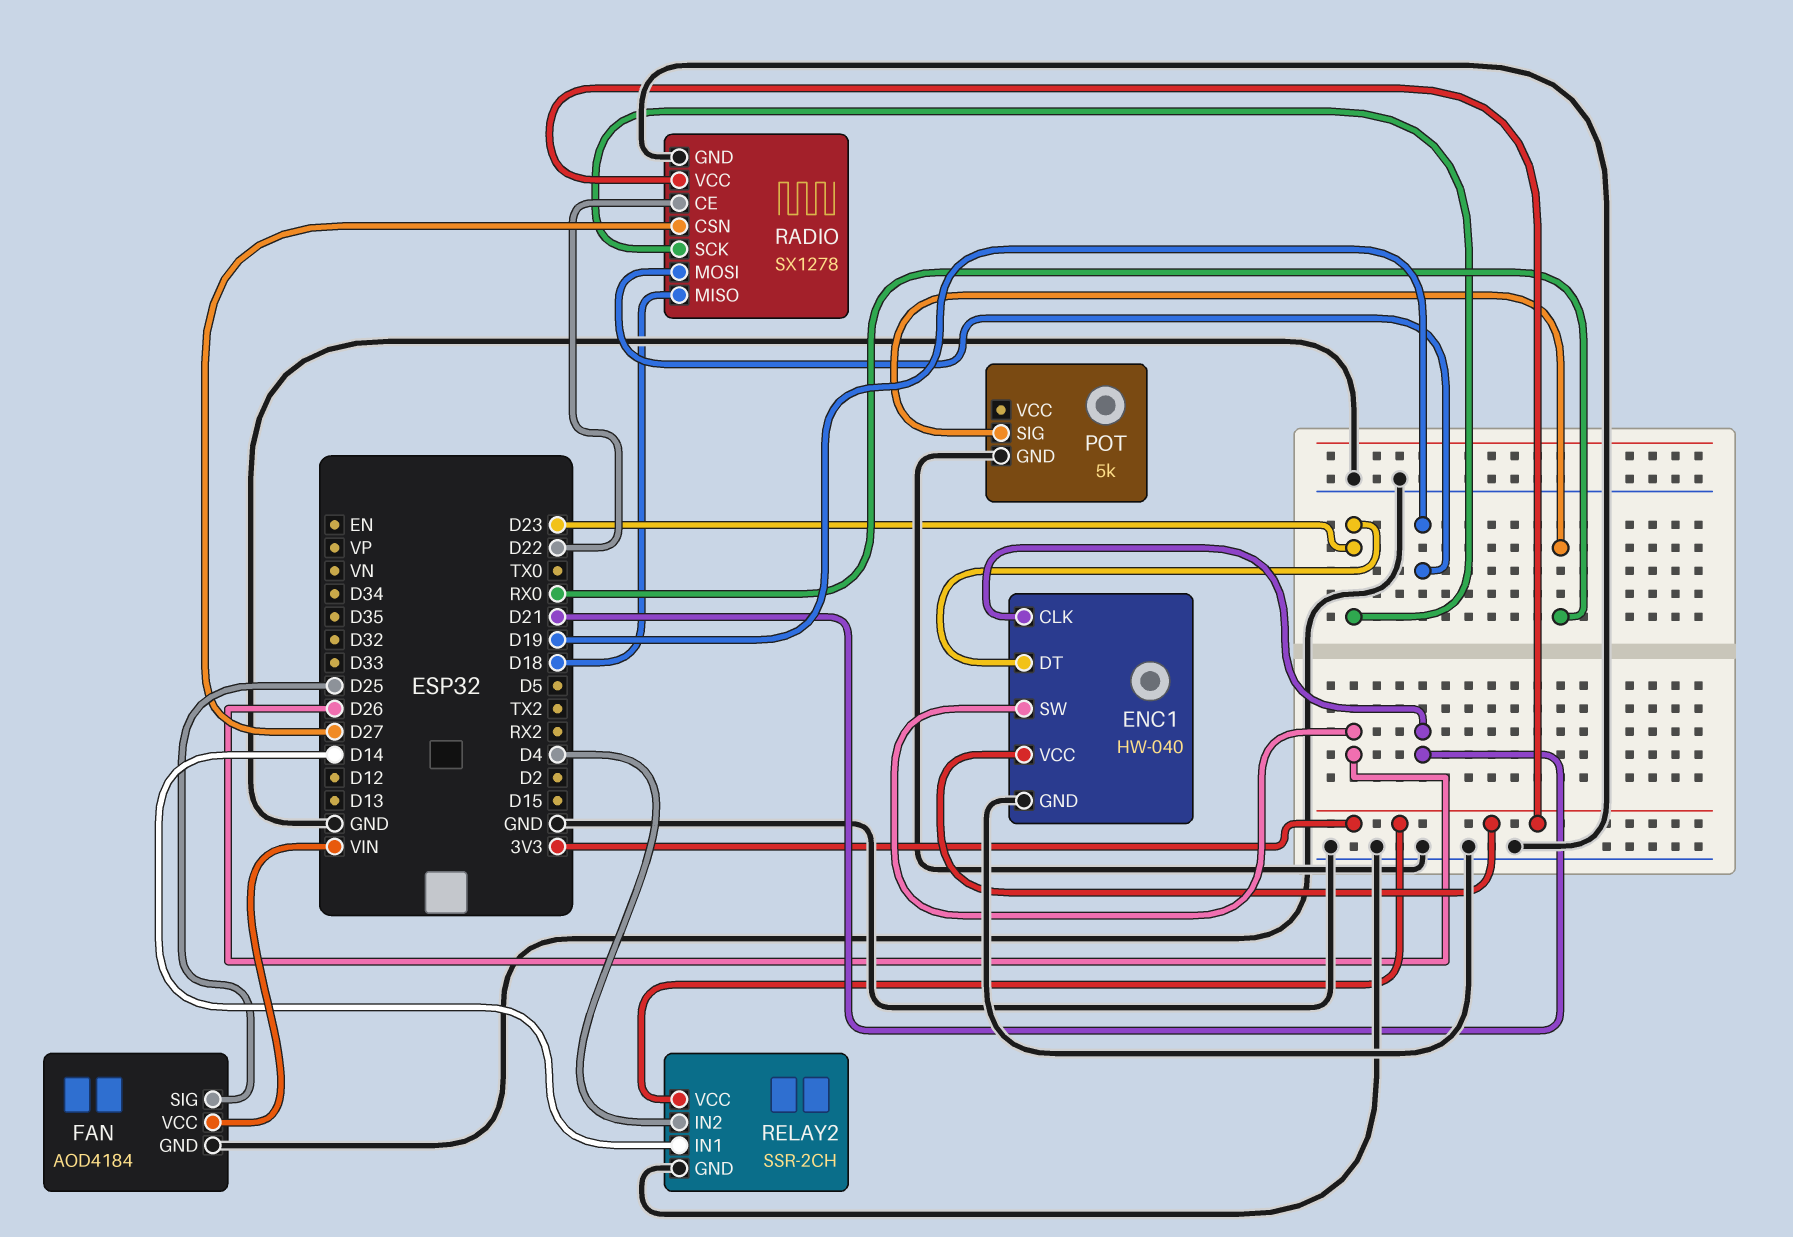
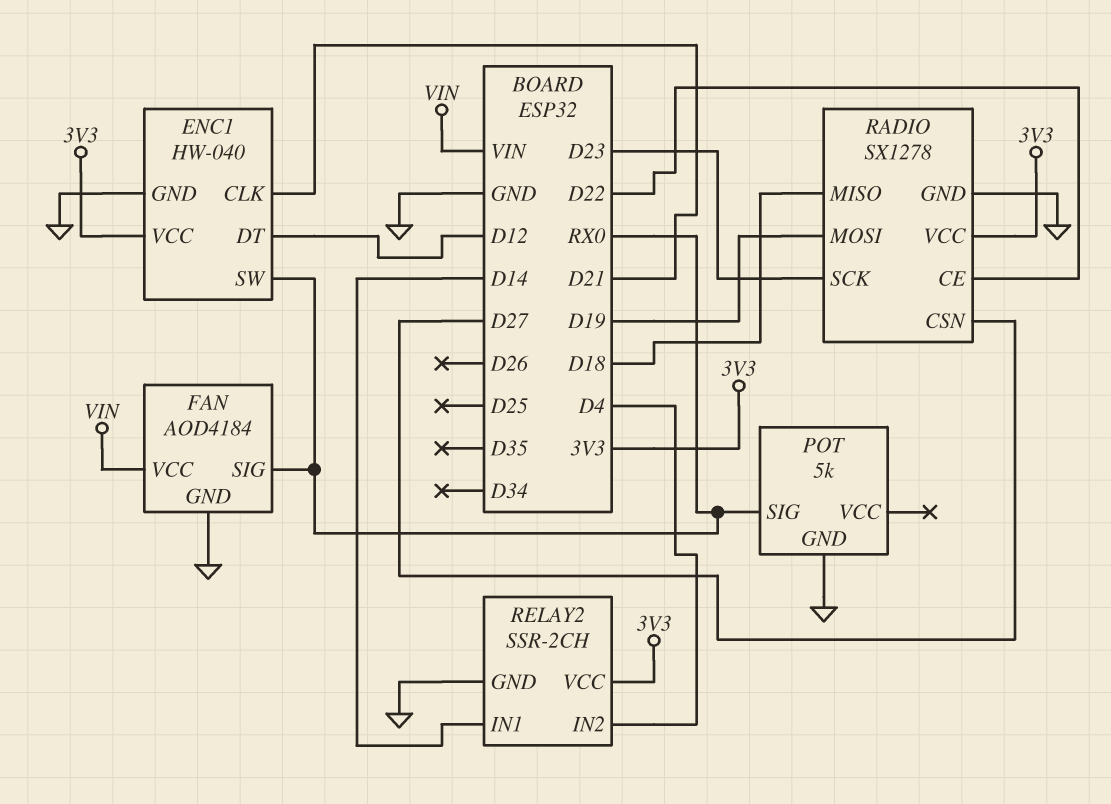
ENC1 pin DT: D23 -> D12
ENC1 pin SW: D26 -> RX0
FAN pin SIG: D25 -> RX0

